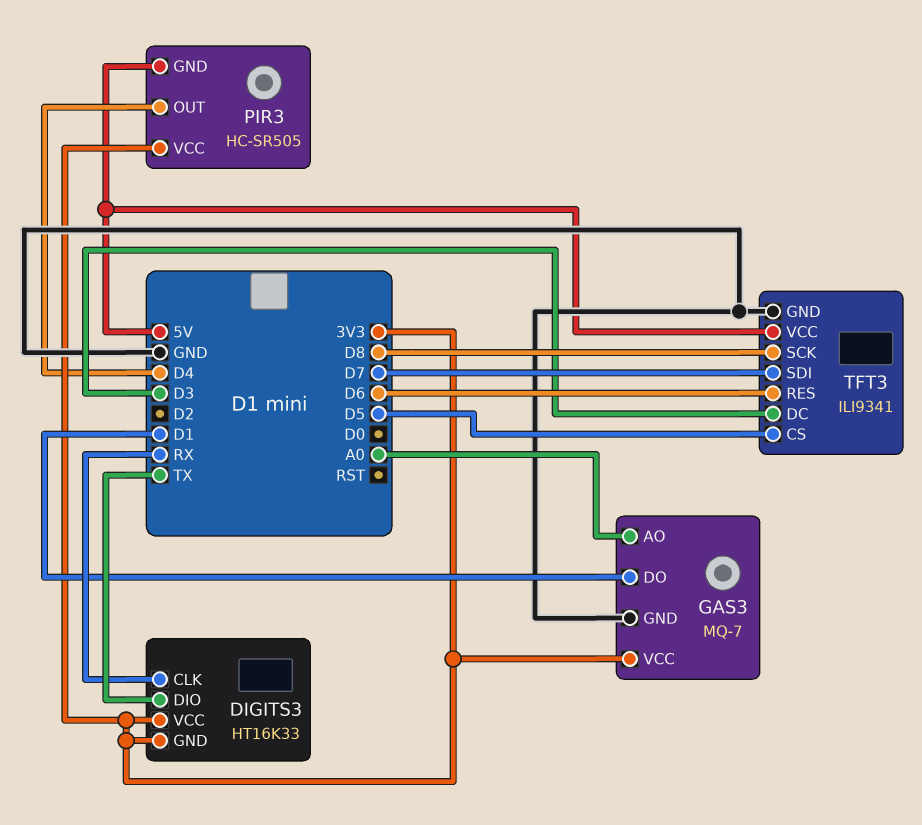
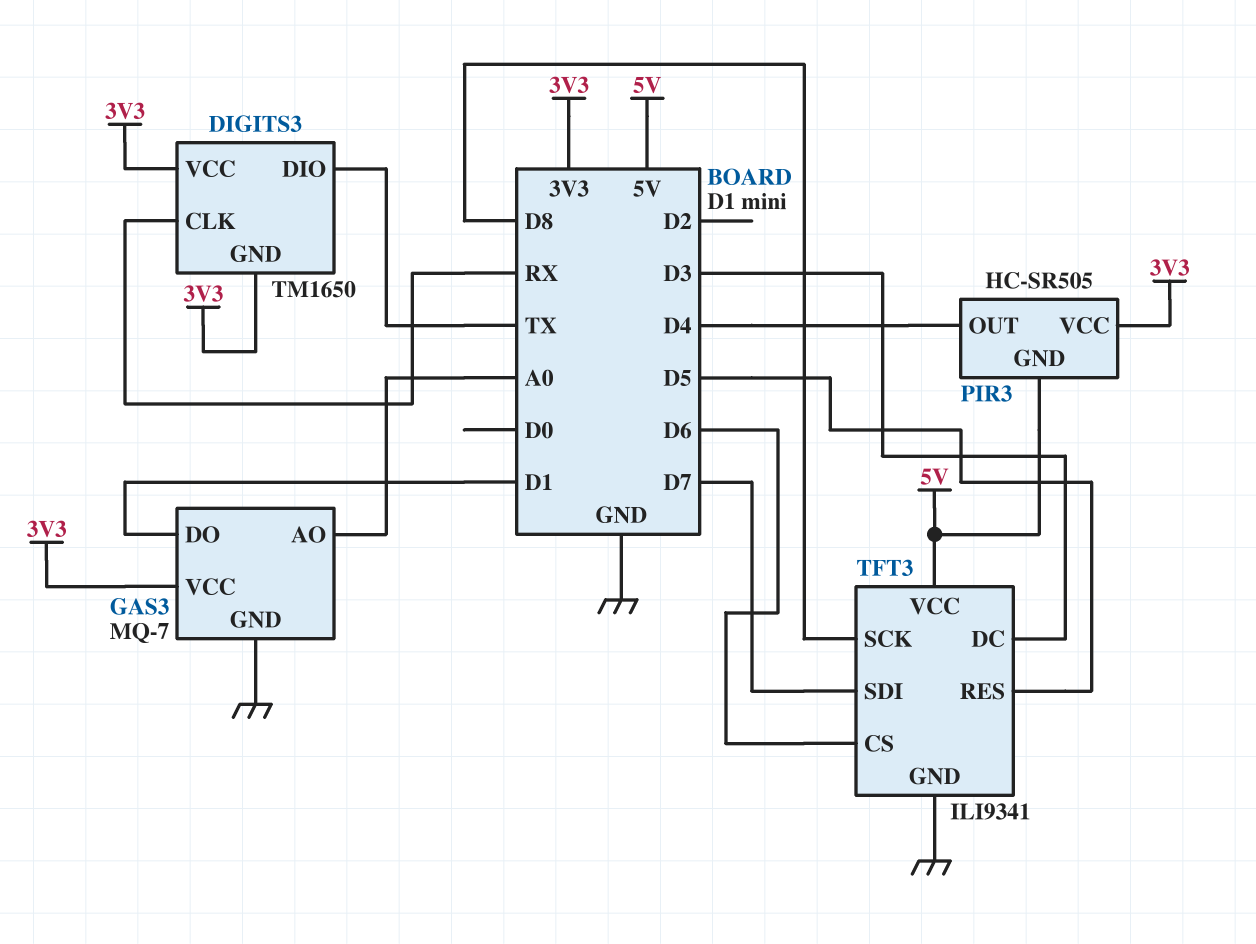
DIGITS3: HT16K33 -> TM1650
TFT3 pin CS: D5 -> D6
TFT3 pin RES: D6 -> D5

